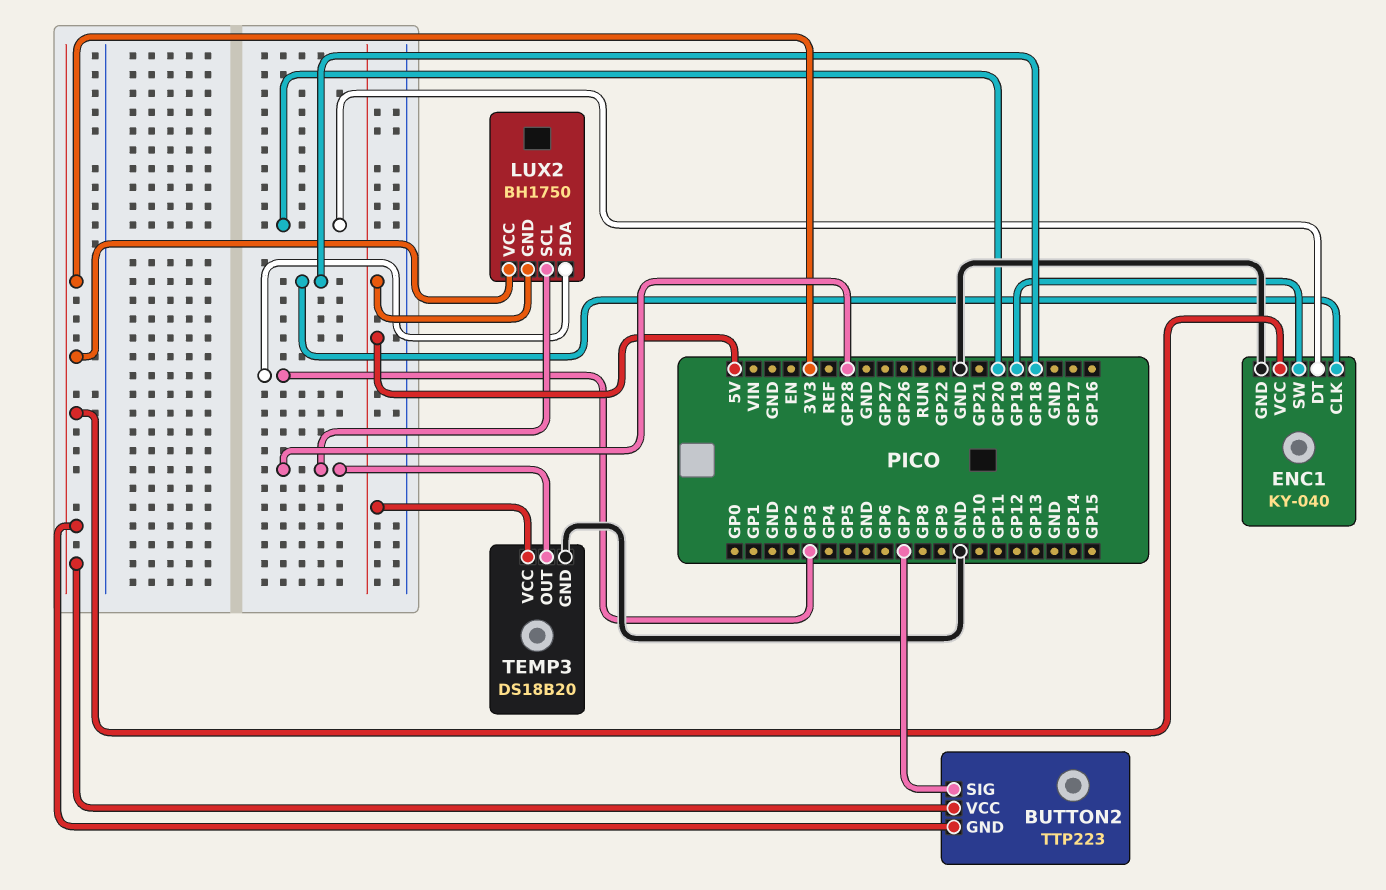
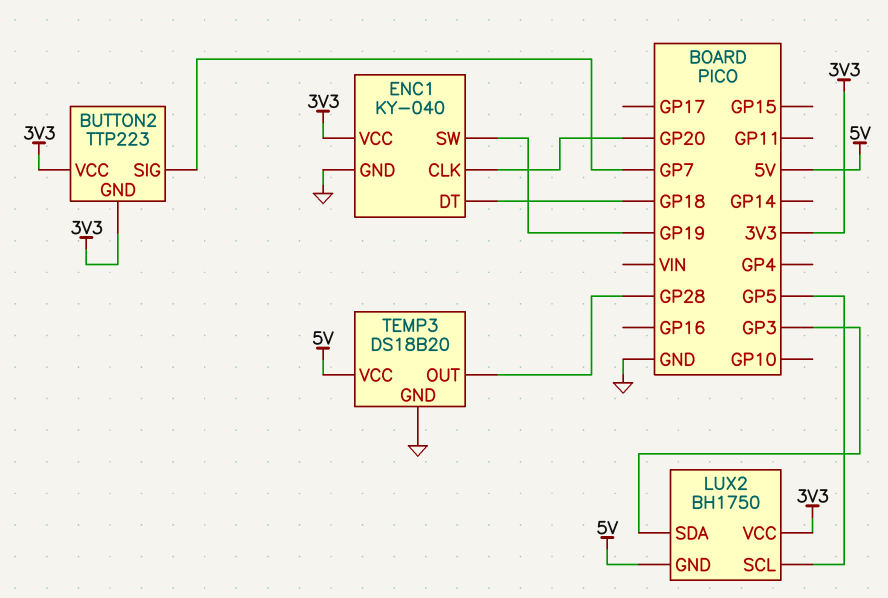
ENC1 pin CLK: GP18 -> GP20
ENC1 pin DT: GP20 -> GP18
LUX2 pin SCL: GP28 -> GP5

